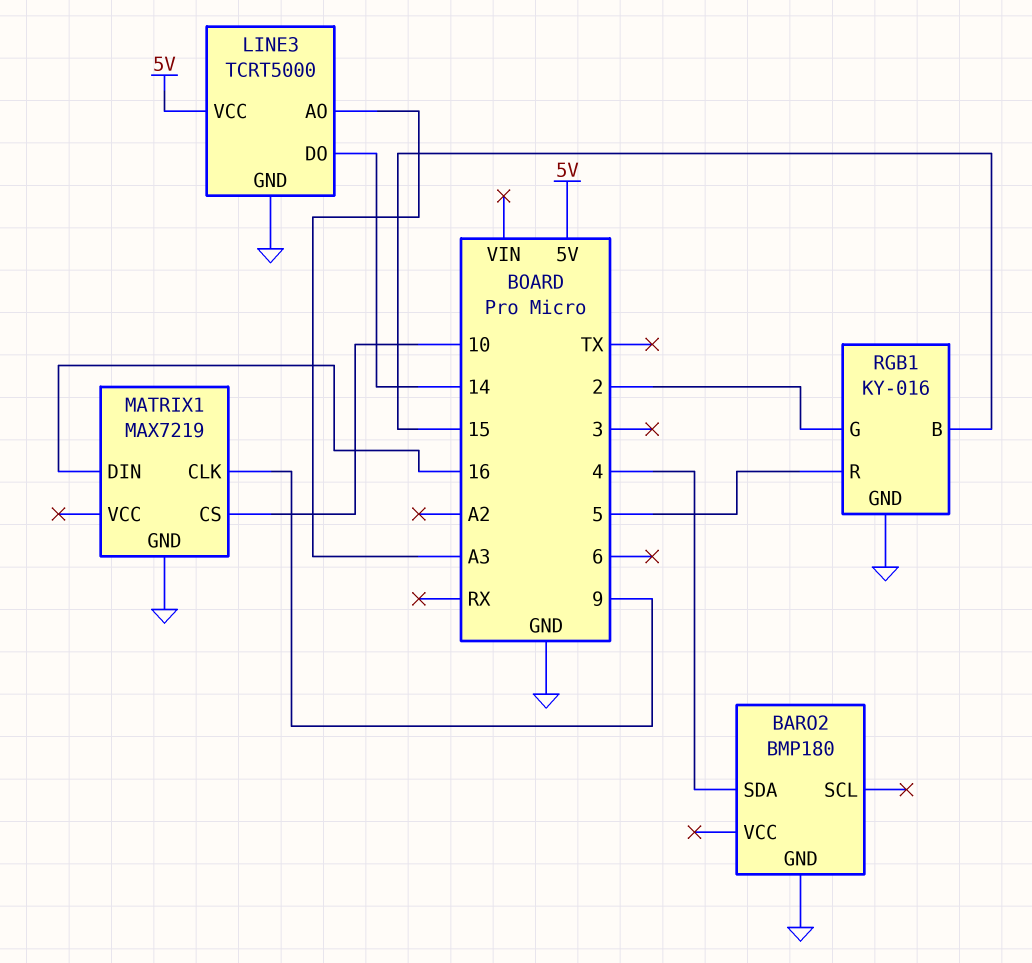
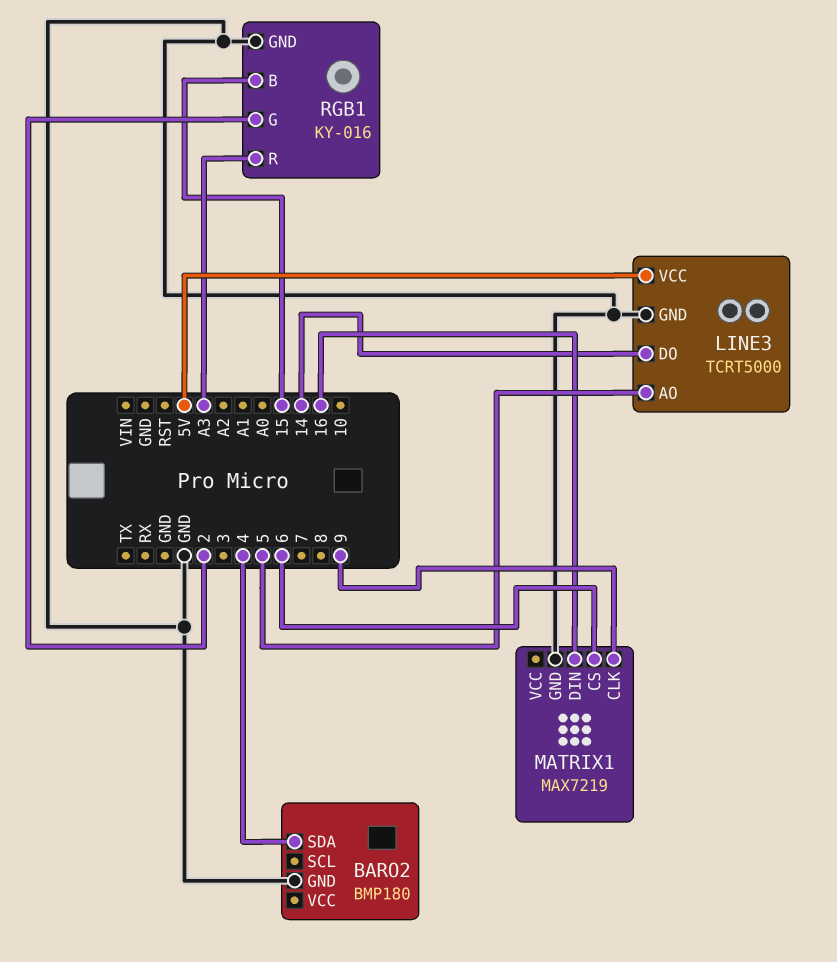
LINE3 pin AO: A3 -> 5
MATRIX1 pin CS: 10 -> 6
RGB1 pin R: 5 -> A3

